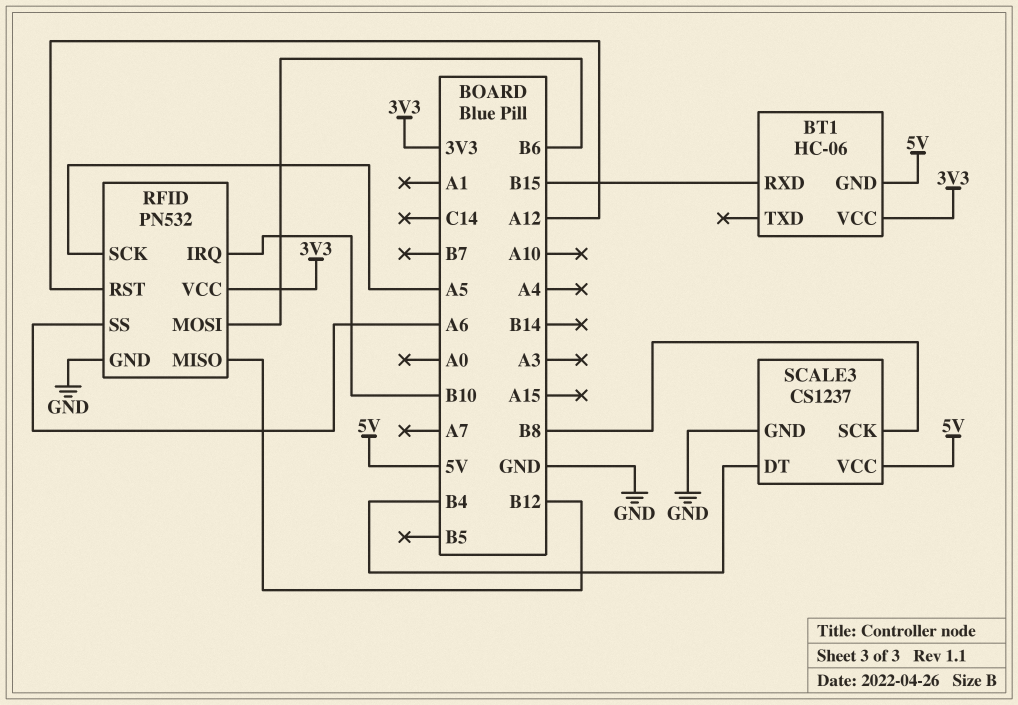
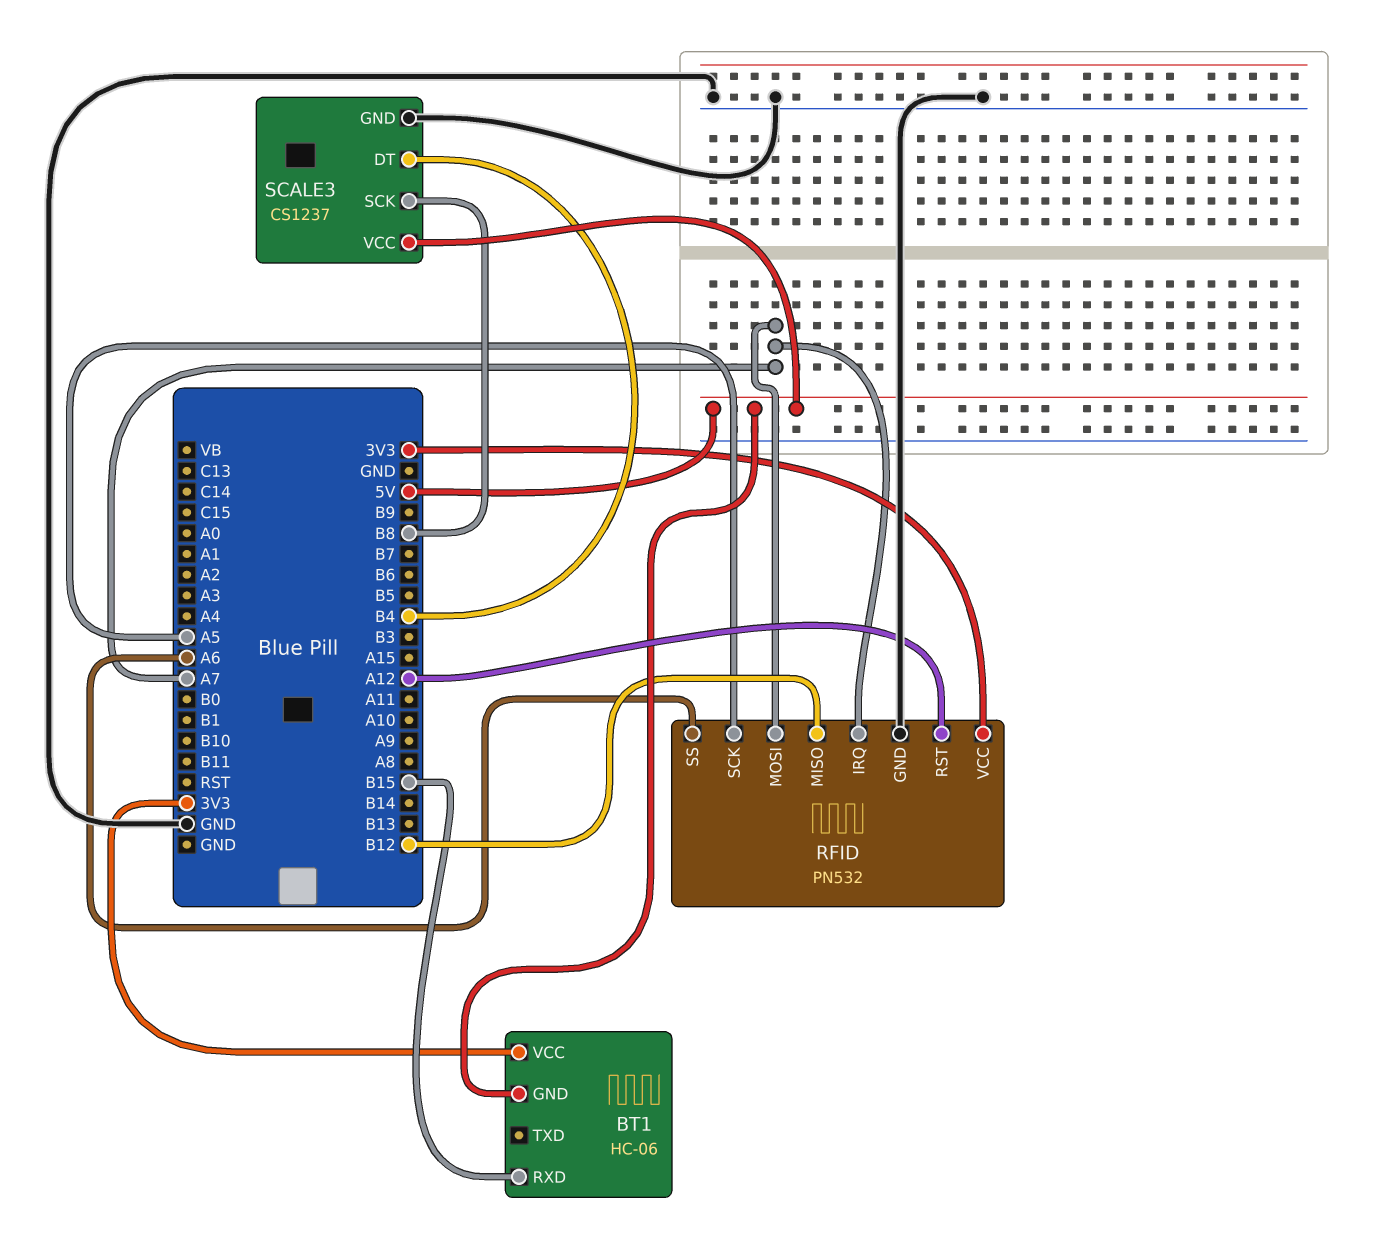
RFID pin IRQ: B10 -> A7
RFID pin MOSI: B6 -> A7

